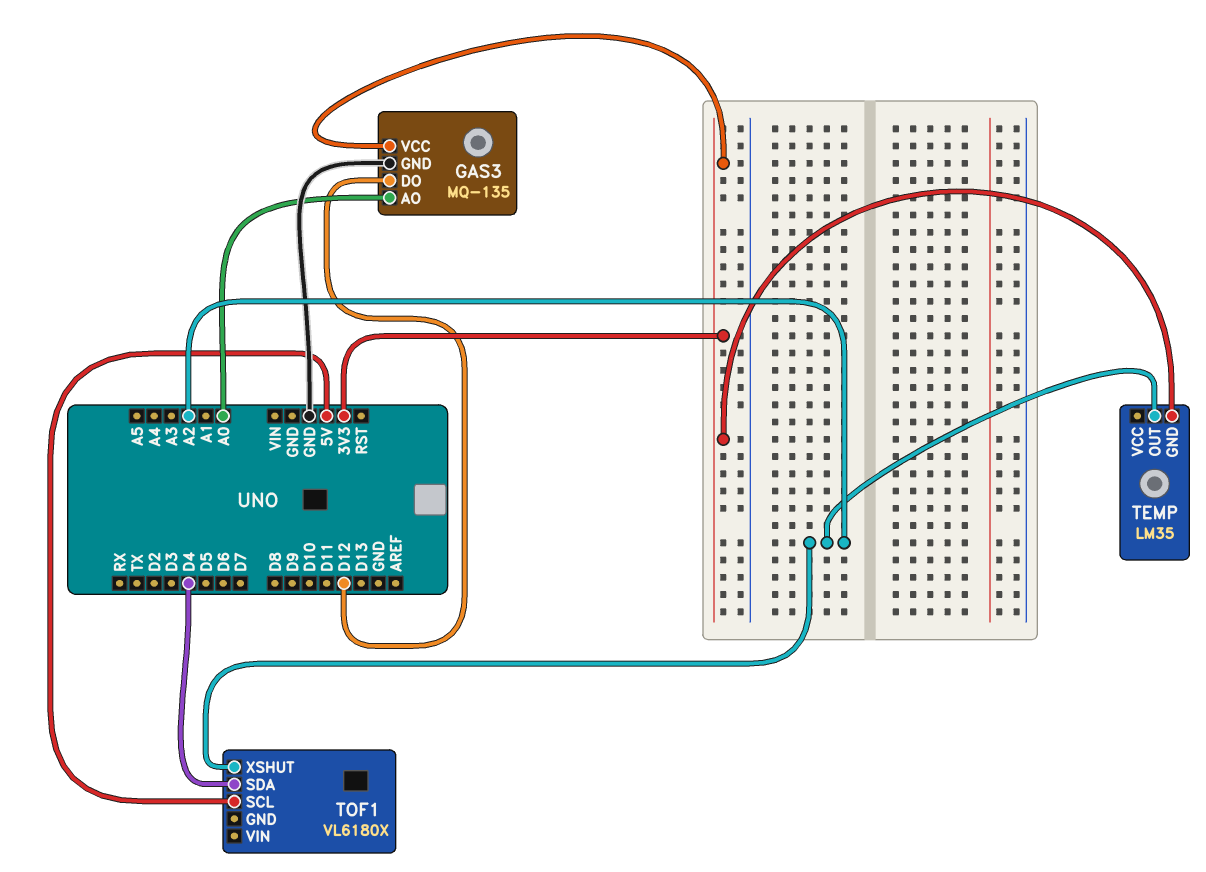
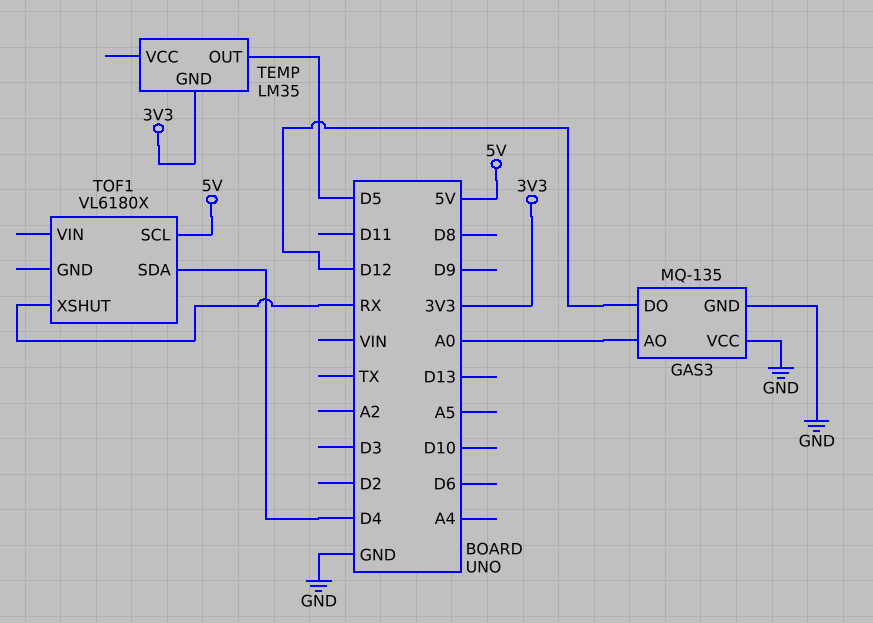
GAS3 pin VCC: 3V3 -> GND
TEMP pin OUT: A2 -> D5
TOF1 pin XSHUT: A2 -> RX

